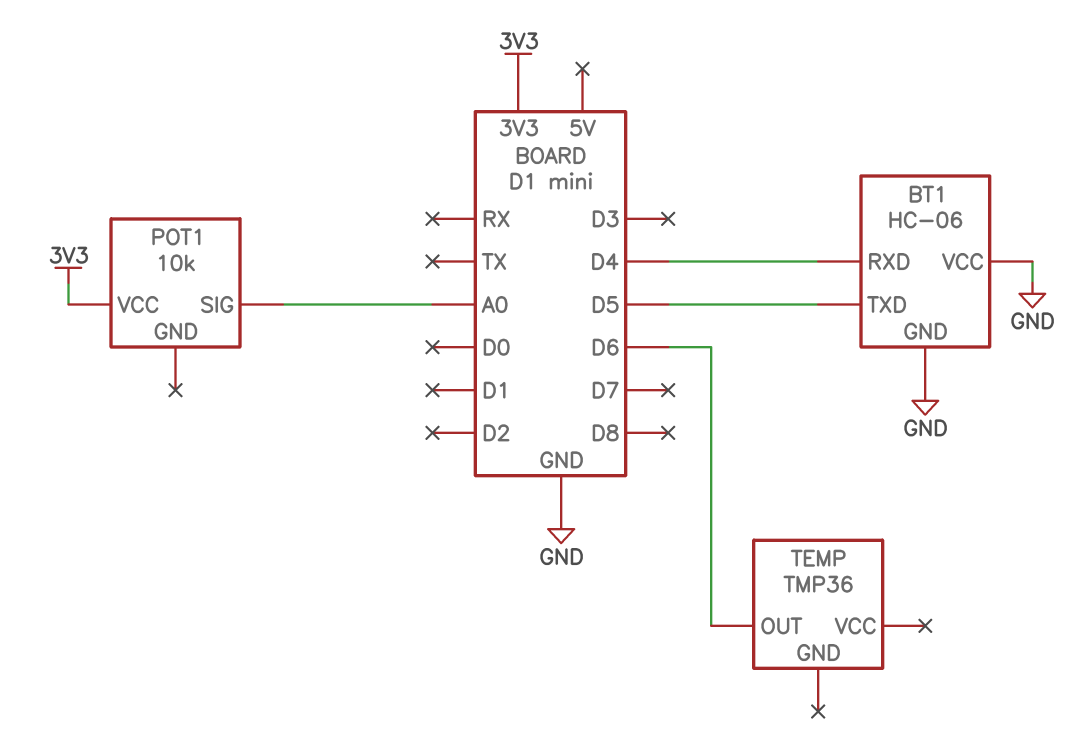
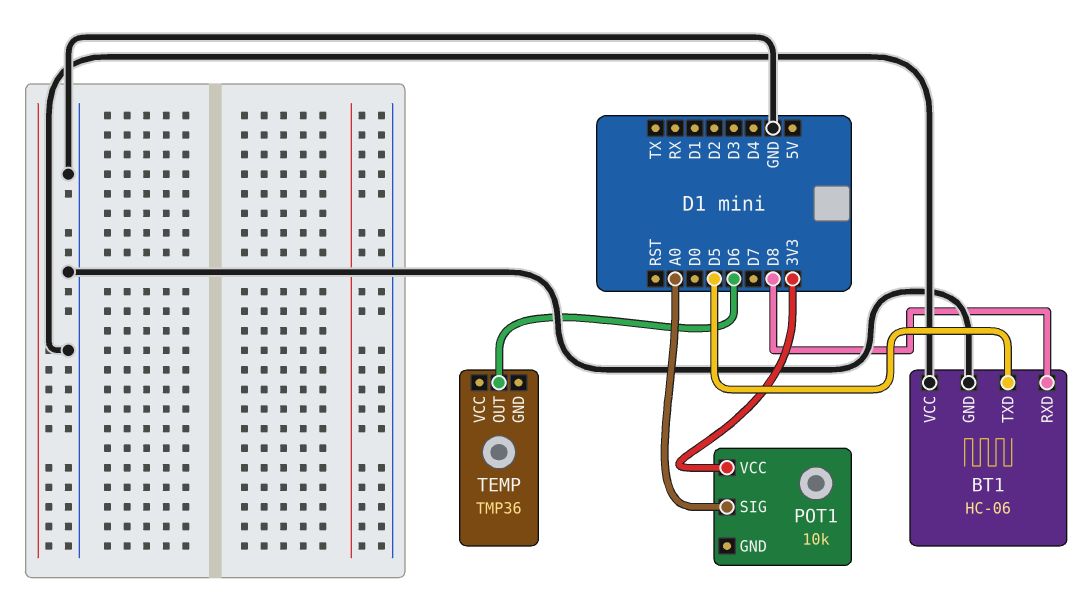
BT1 pin RXD: D4 -> D8

